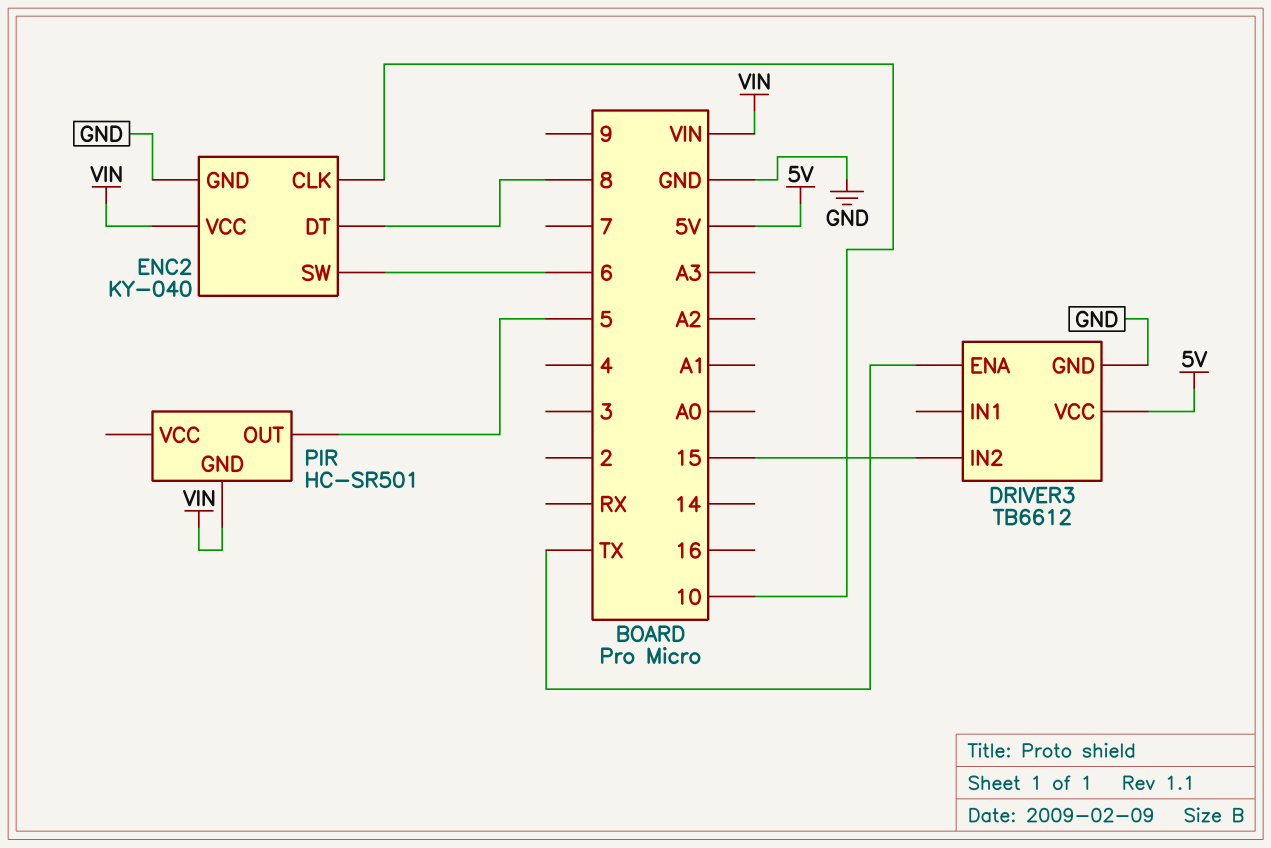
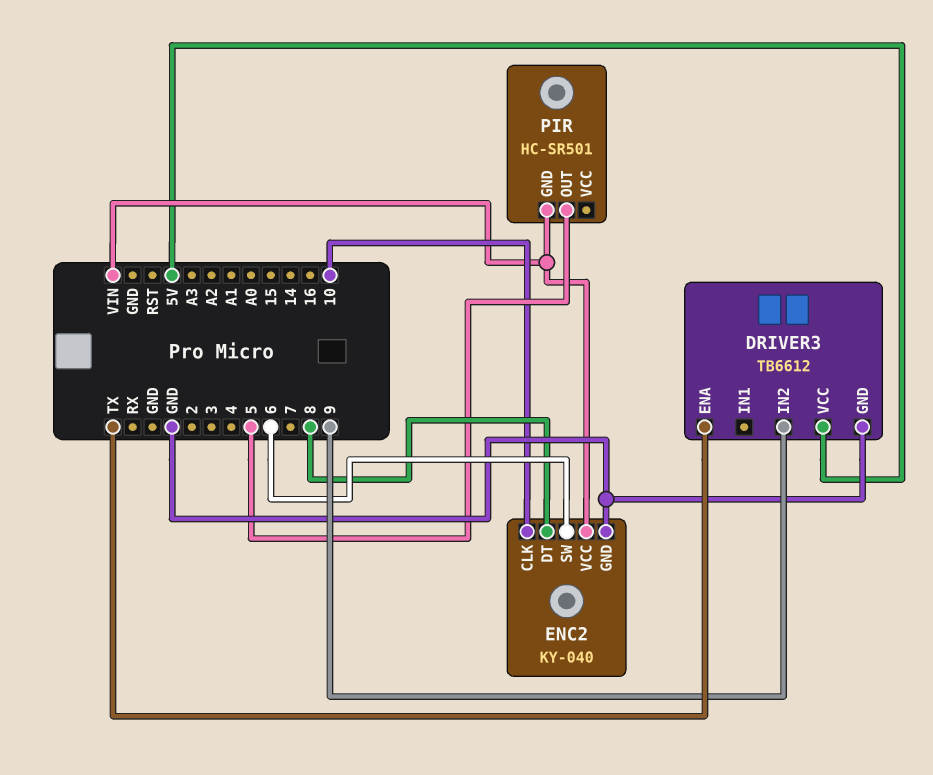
DRIVER3 pin IN2: 15 -> 9

